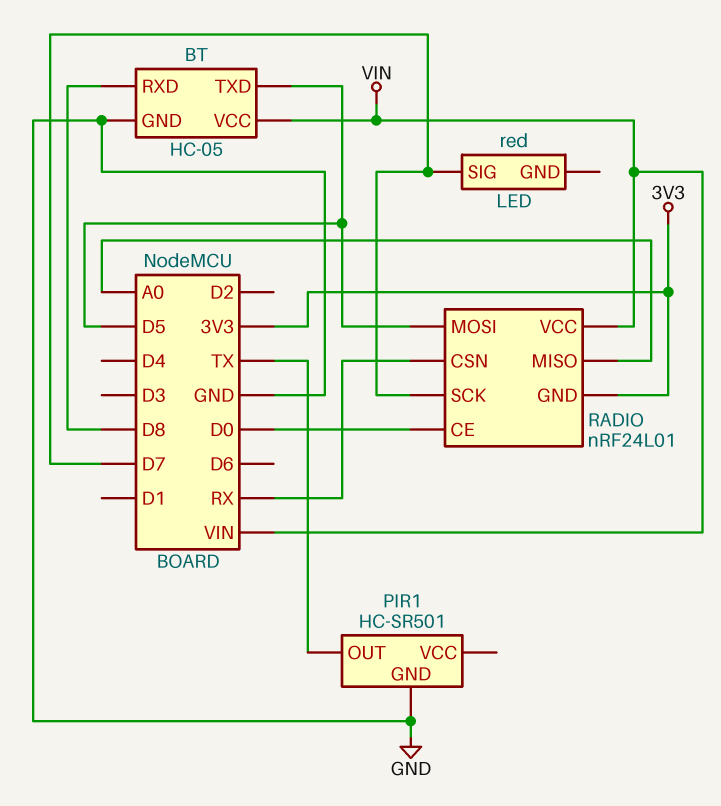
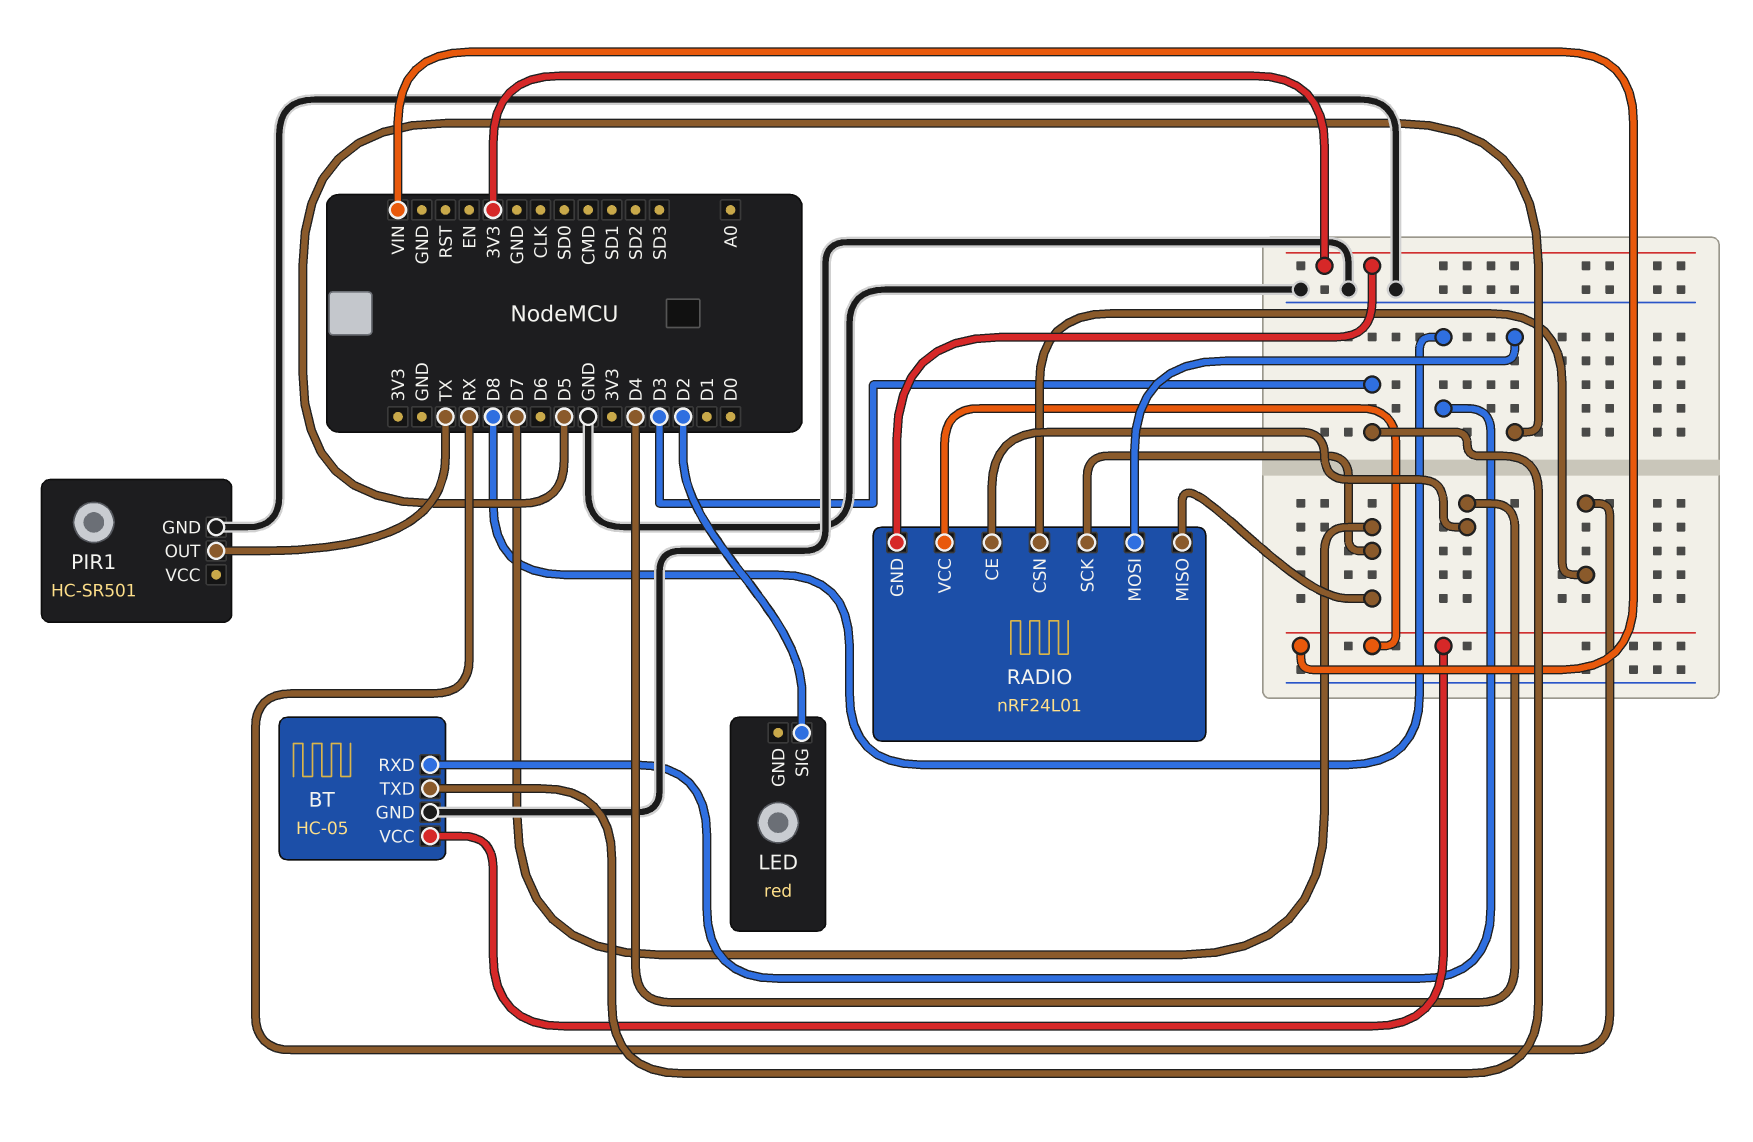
BT pin TXD: D5 -> D3
LED pin SIG: D7 -> D2
RADIO pin CE: D0 -> D4
RADIO pin MISO: A0 -> D7

